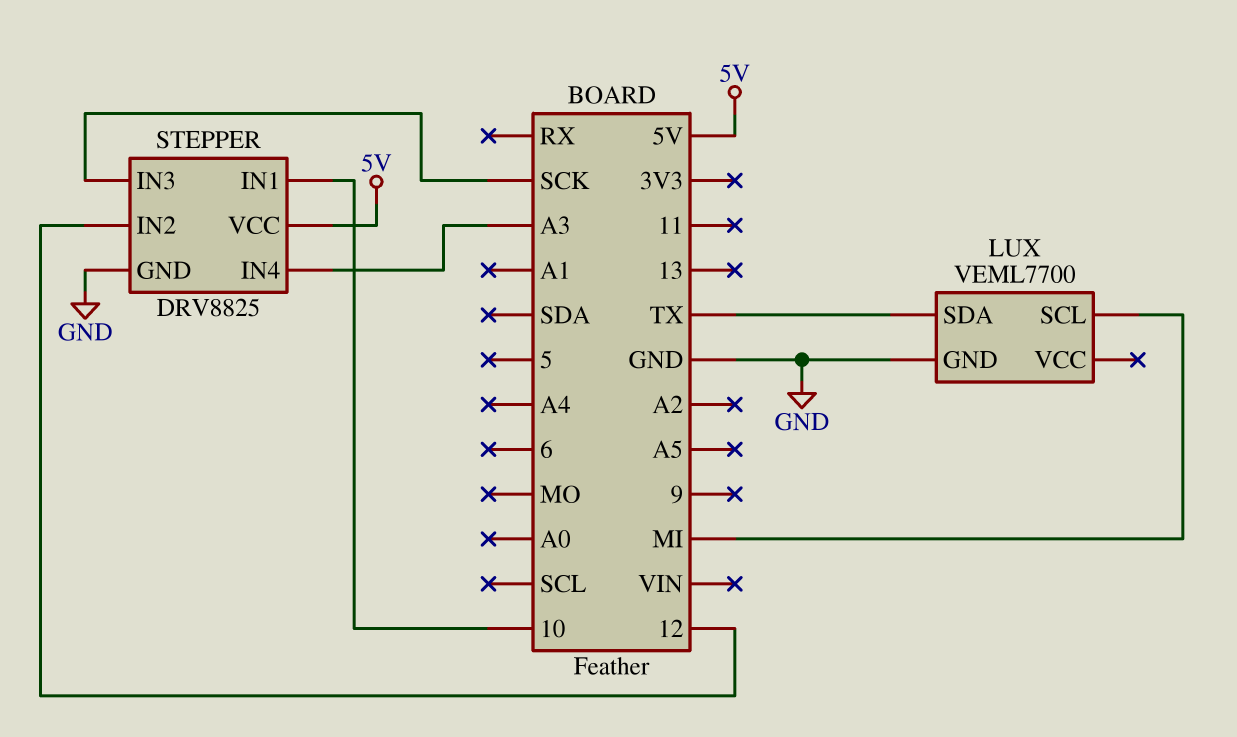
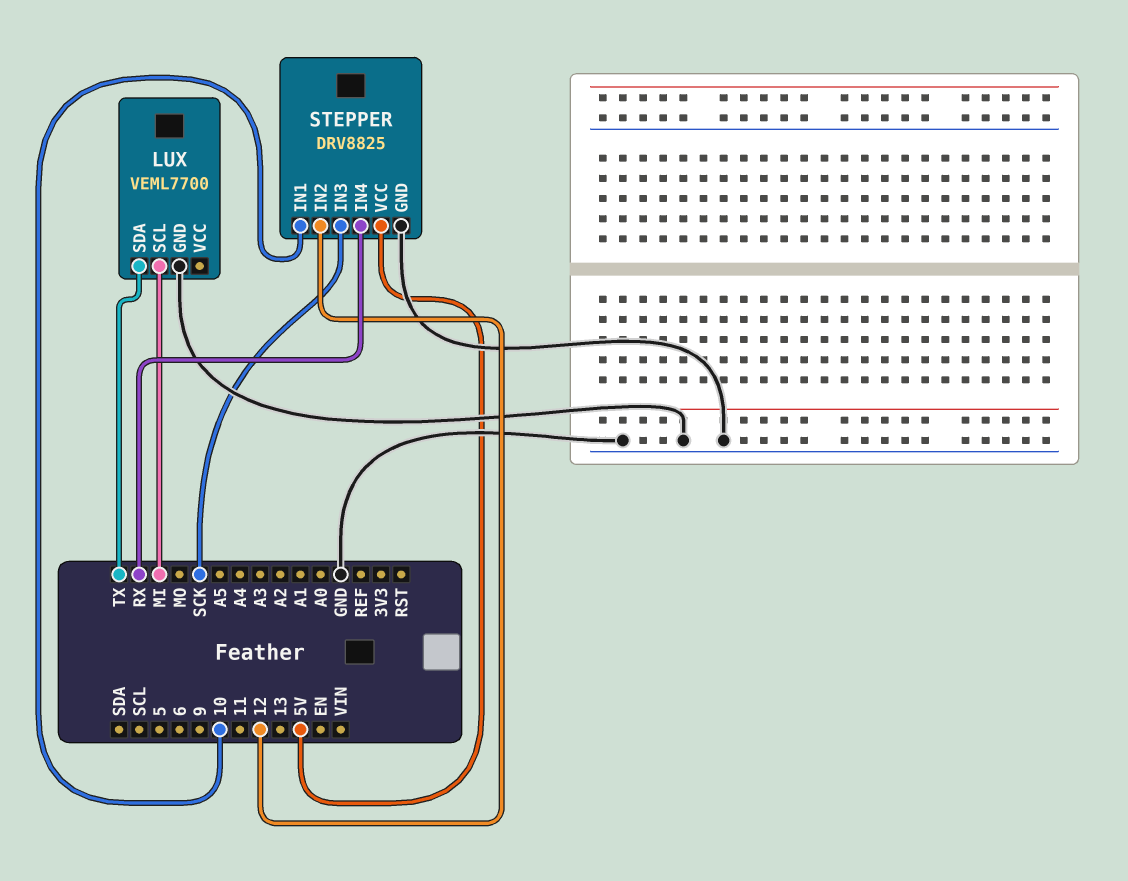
STEPPER pin IN4: A3 -> RX

